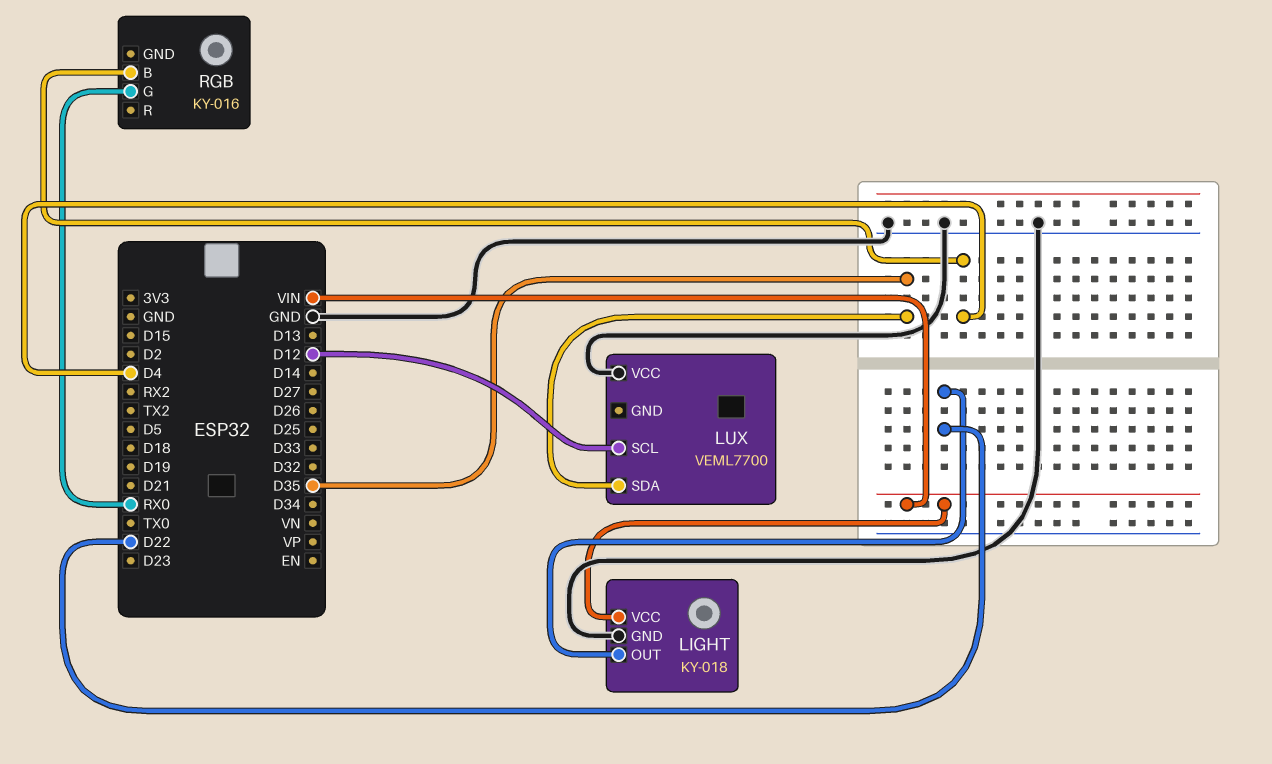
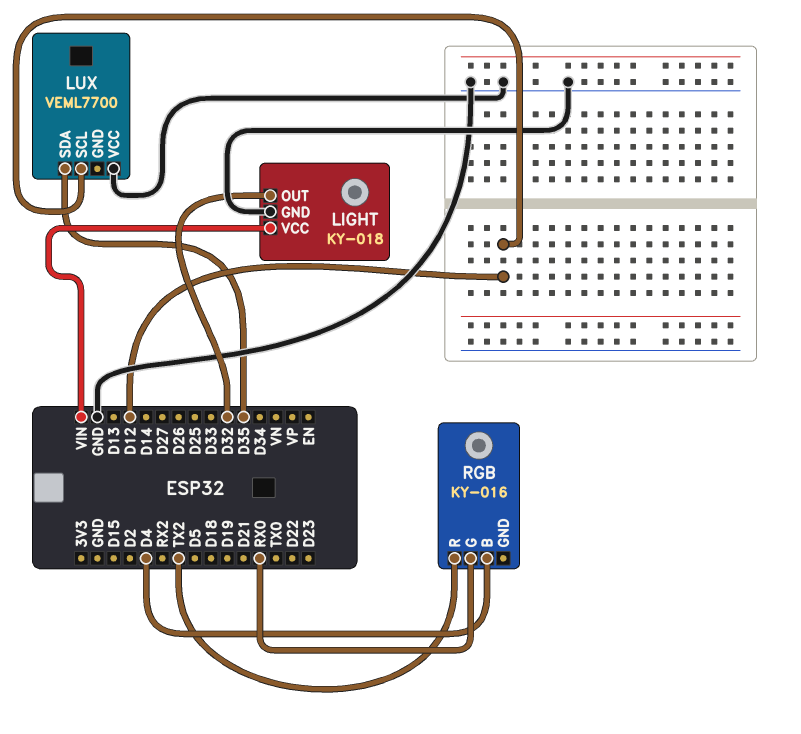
LIGHT pin OUT: D22 -> D32
RGB pin R: none -> TX2

